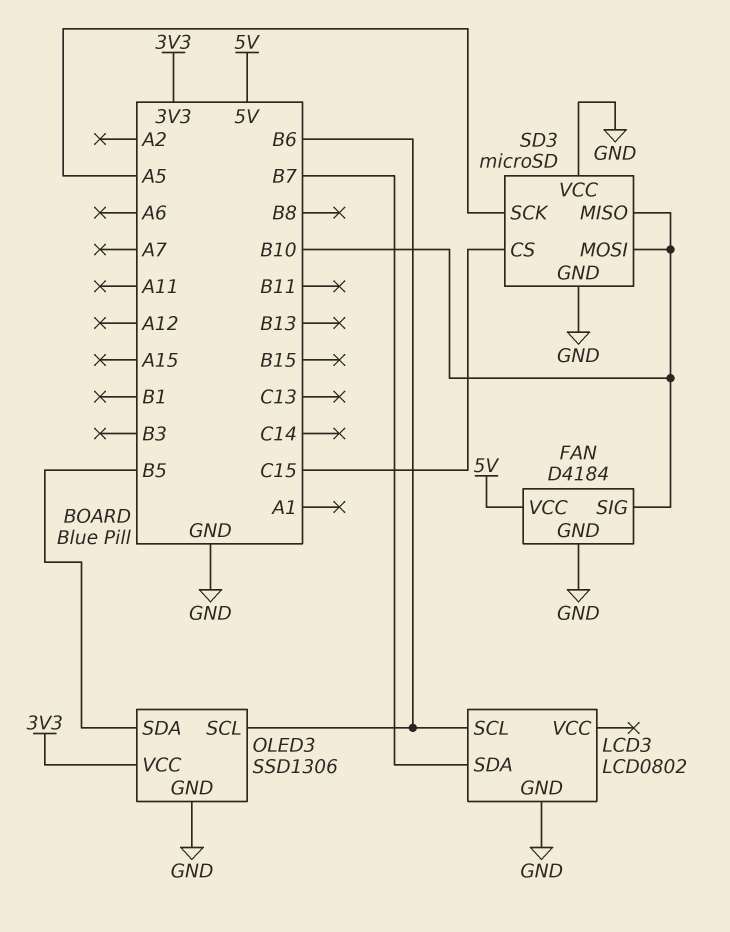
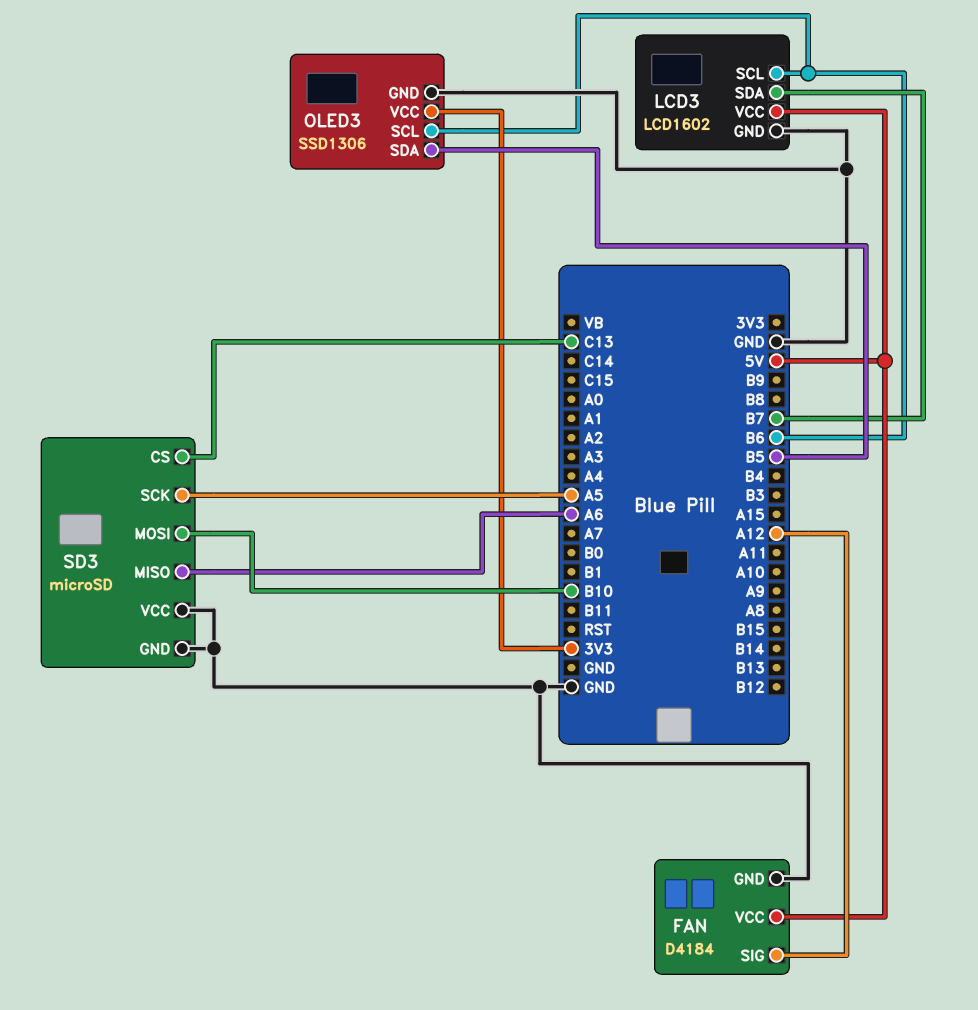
FAN pin SIG: B10 -> A12
LCD3: LCD0802 -> LCD1602
LCD3 pin VCC: none -> 5V
SD3 pin CS: C15 -> C13
SD3 pin MISO: B10 -> A6

